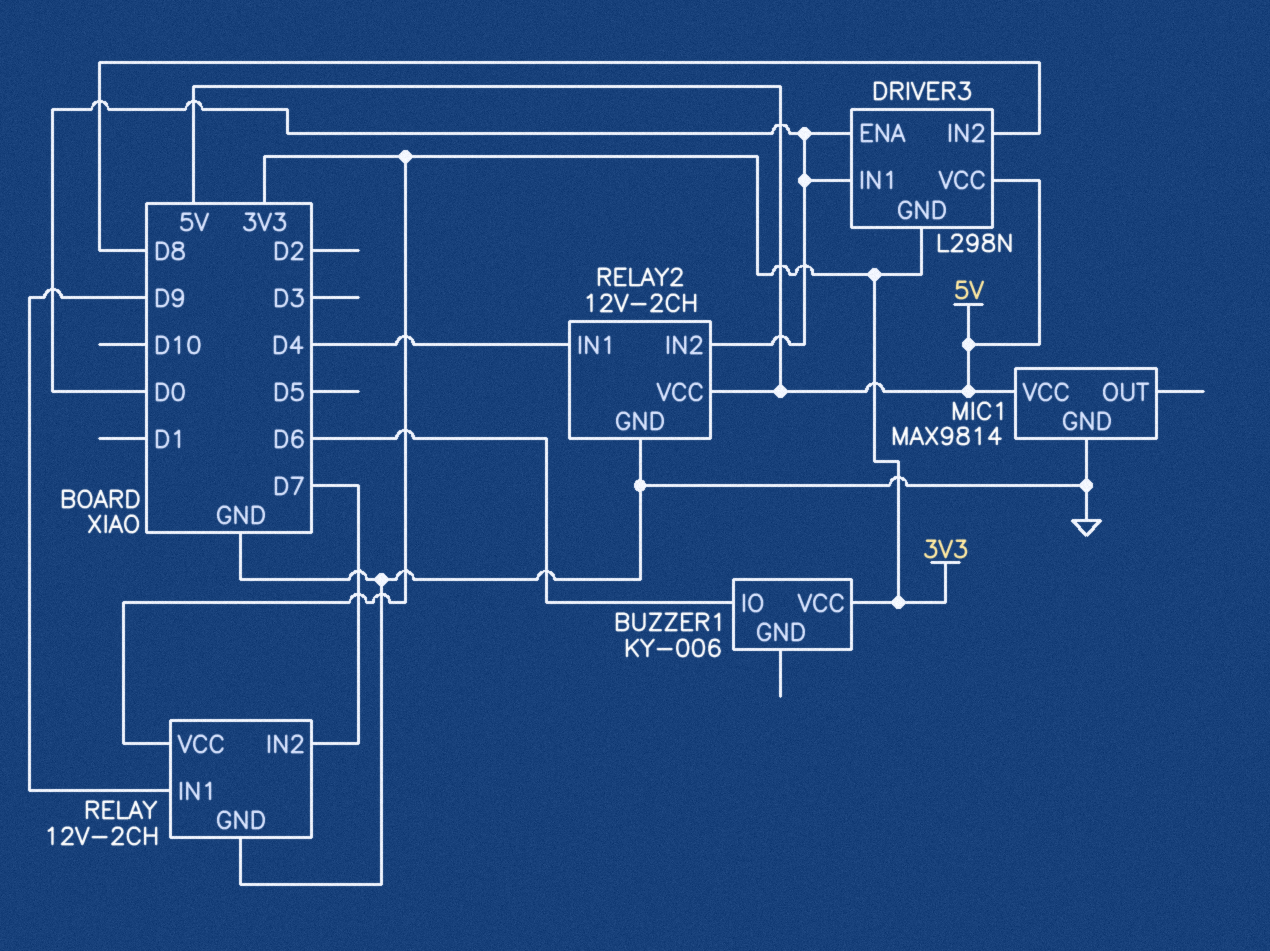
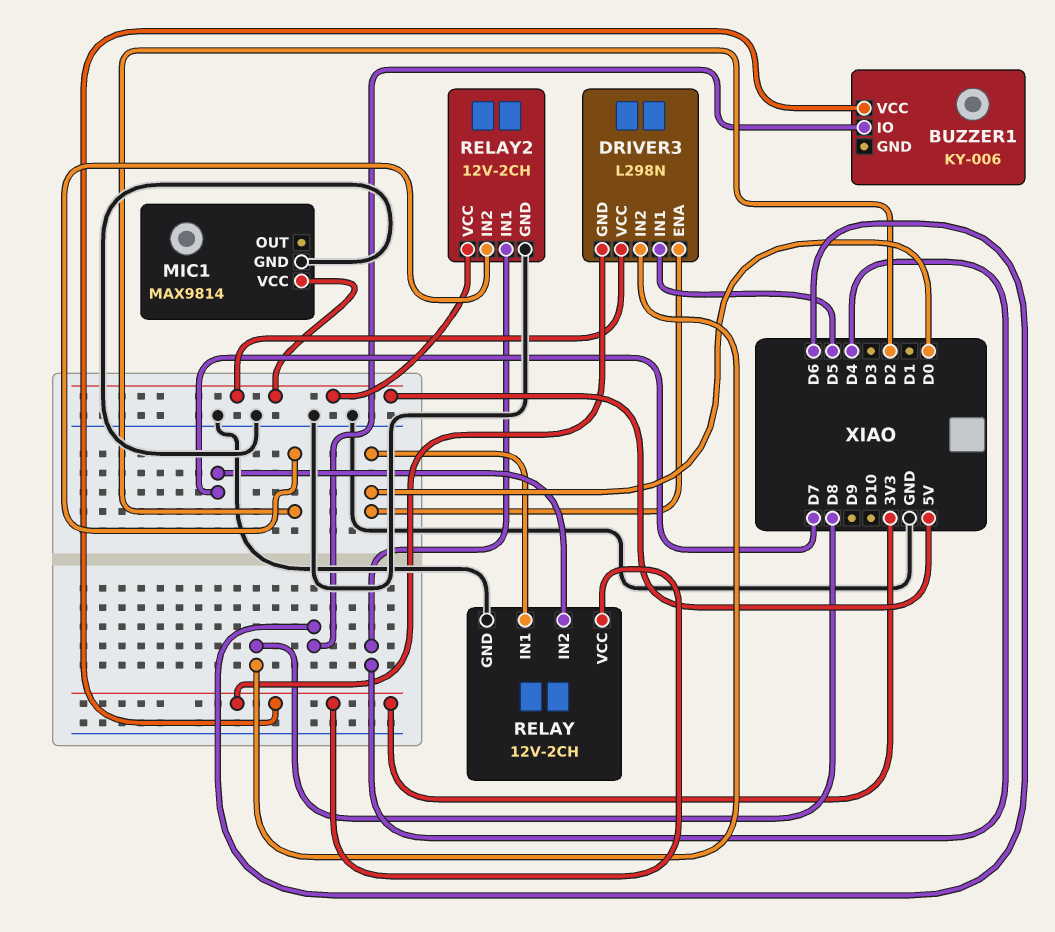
DRIVER3 pin IN1: D0 -> D5
RELAY pin IN1: D9 -> D0
RELAY2 pin IN2: D0 -> D2

